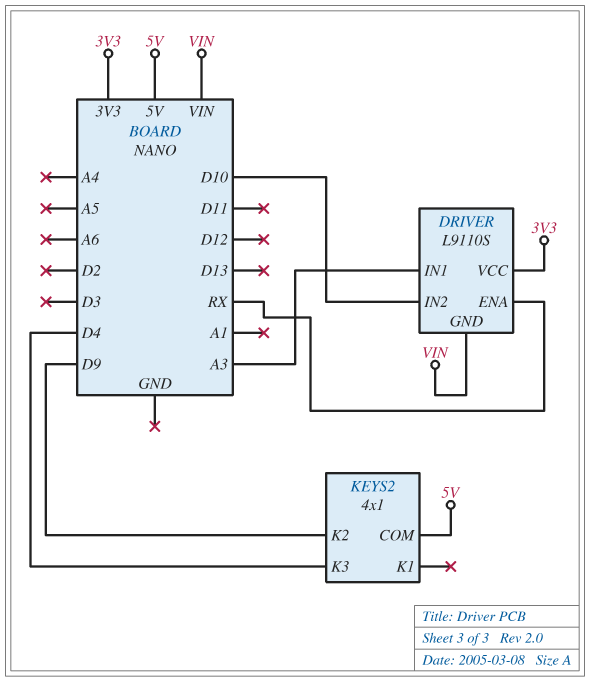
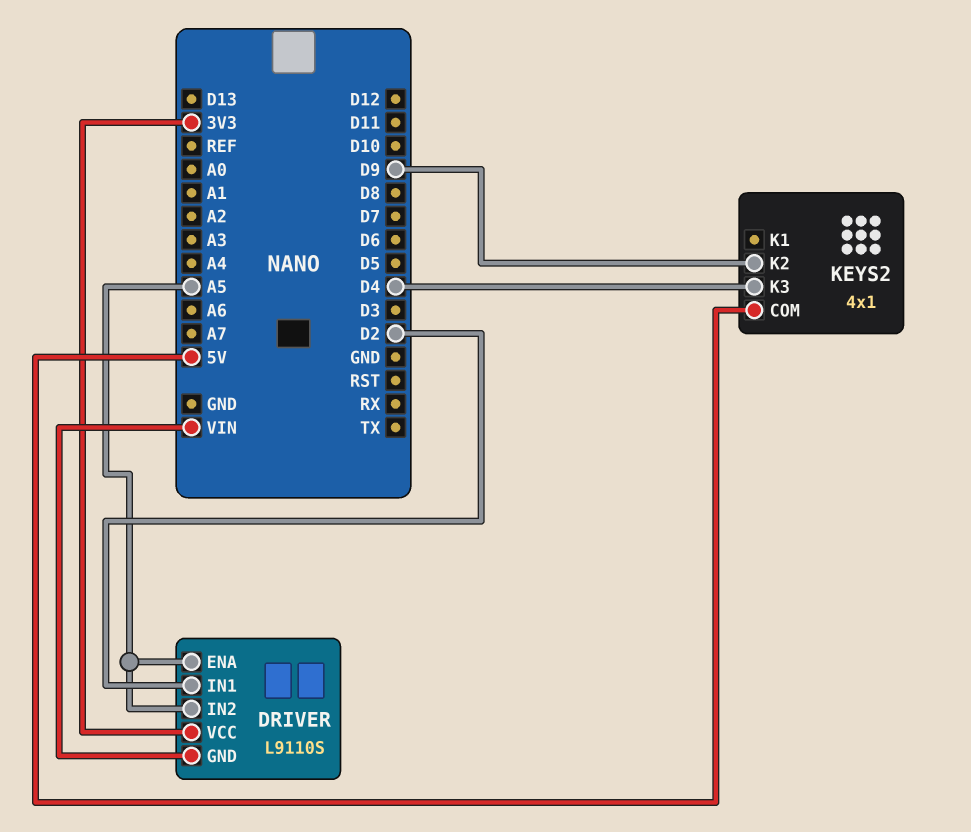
DRIVER pin ENA: RX -> A5
DRIVER pin IN1: A3 -> D2
DRIVER pin IN2: D10 -> A5

